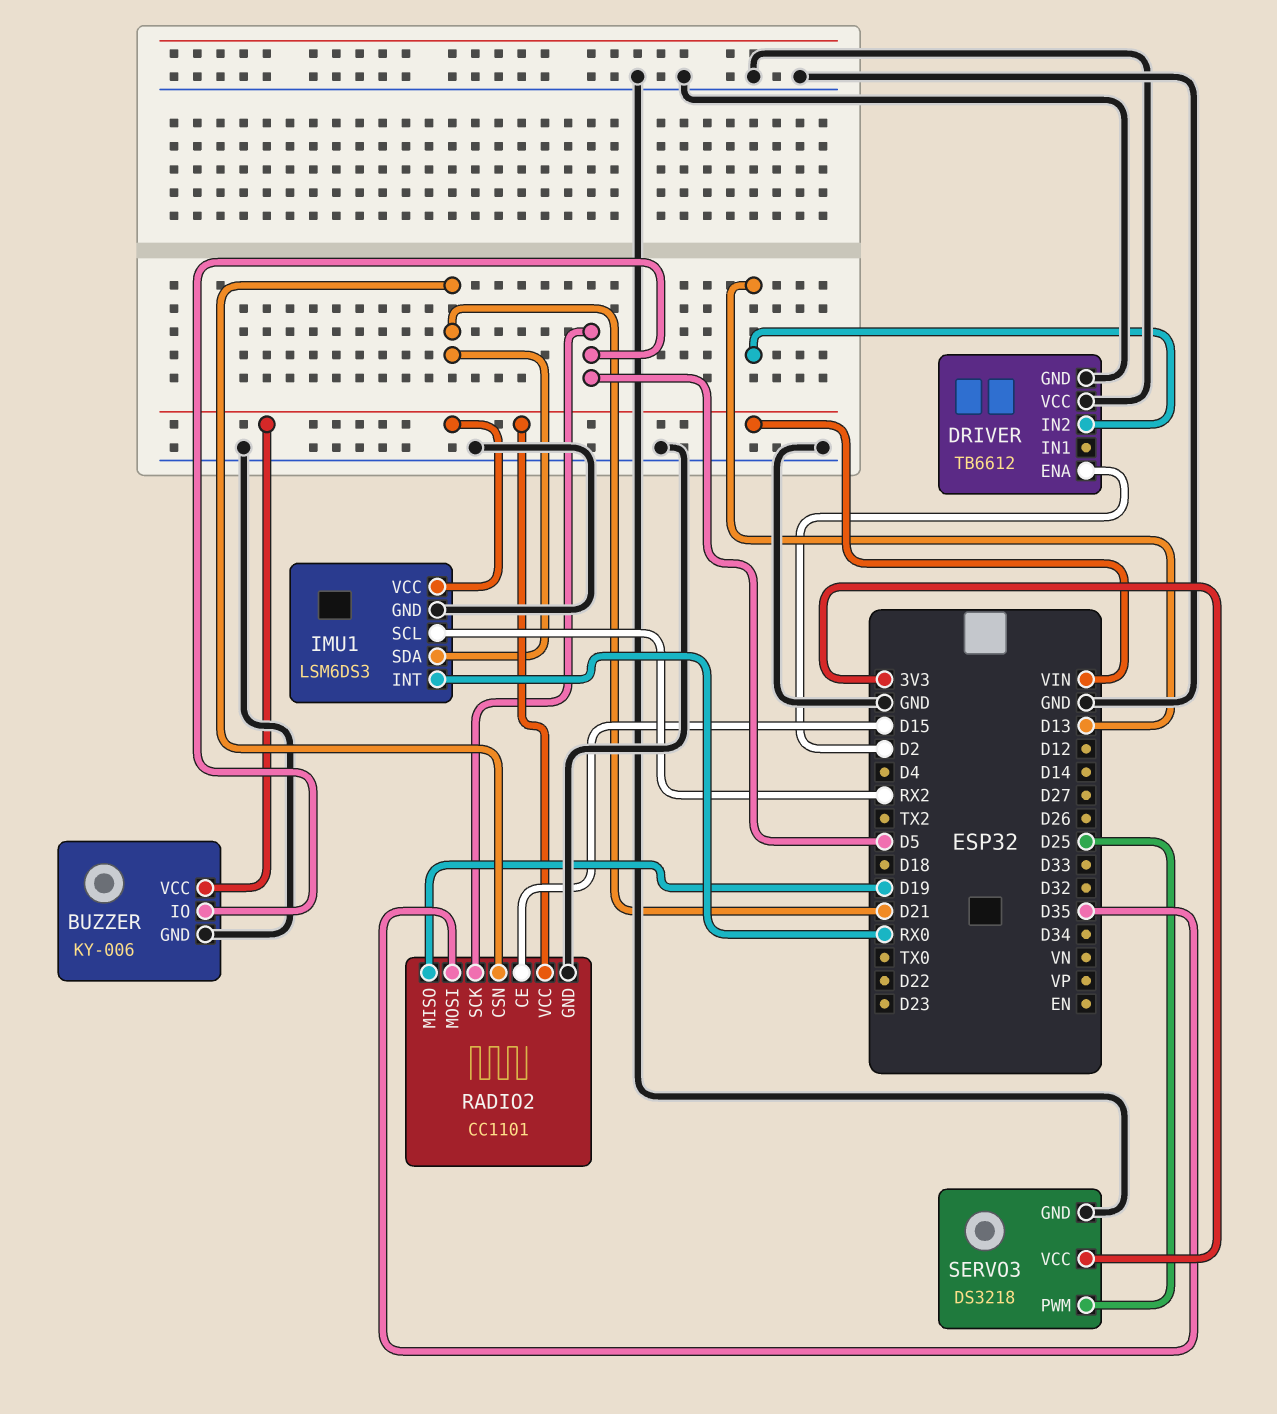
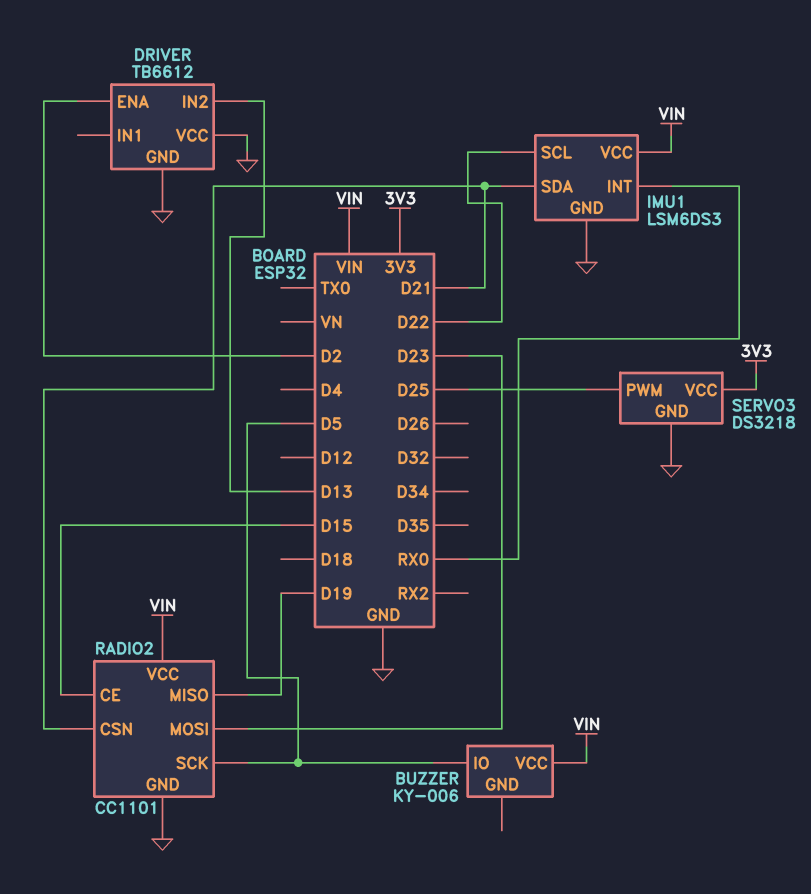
BUZZER pin GND: GND -> none
IMU1 pin SCL: RX2 -> D22
RADIO2 pin MOSI: D35 -> D23

